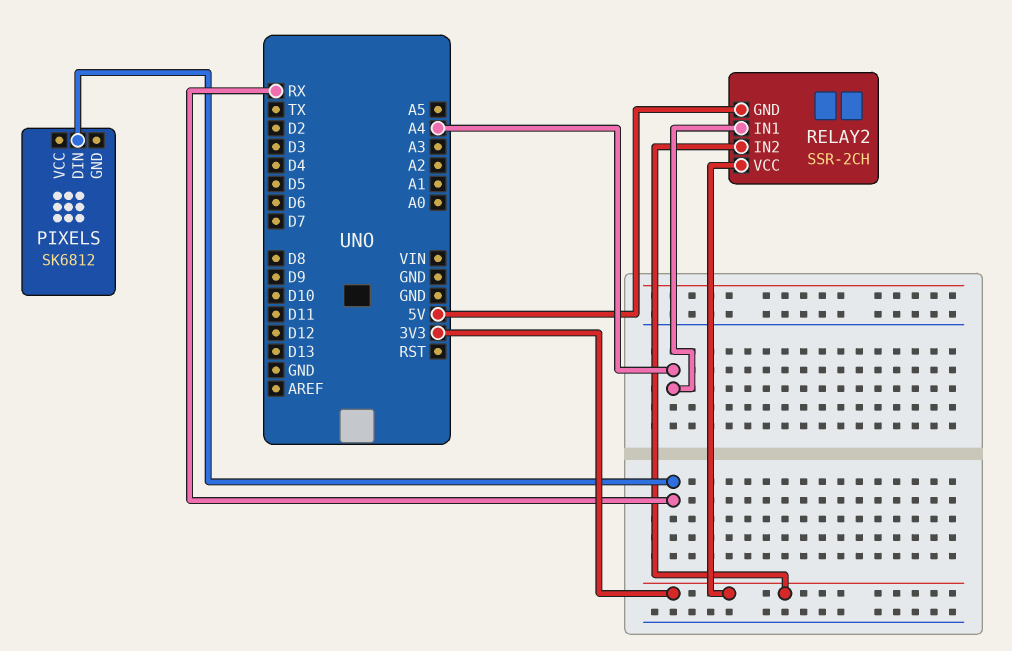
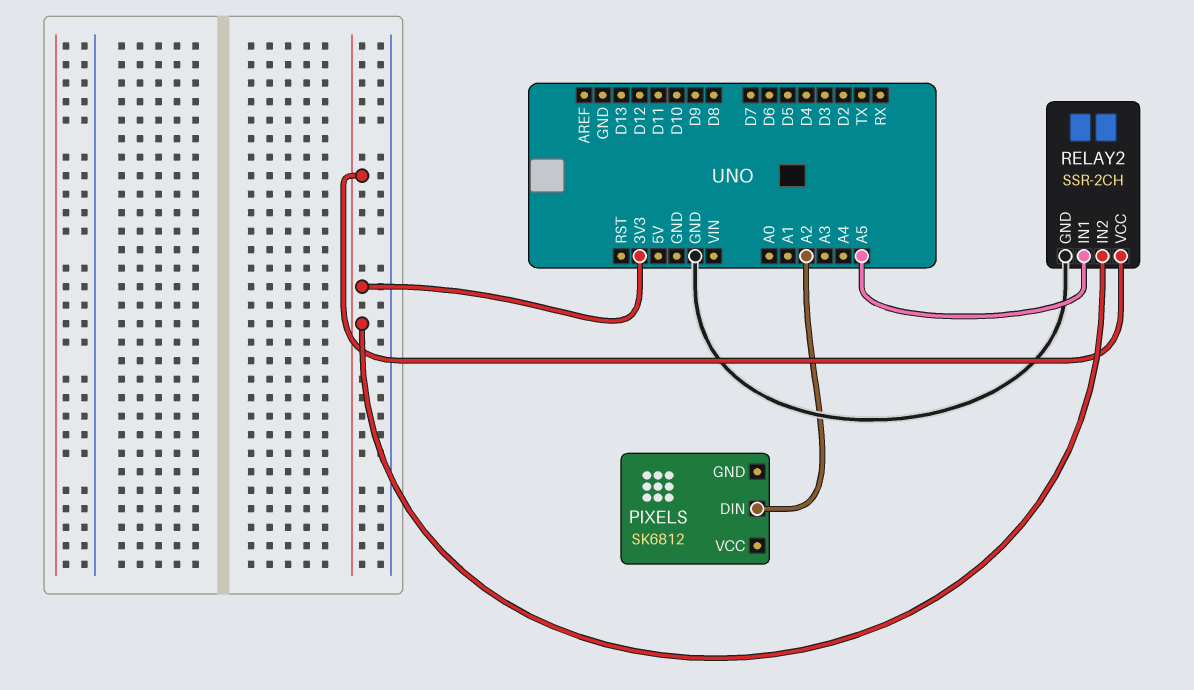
PIXELS pin DIN: RX -> A2
RELAY2 pin GND: 5V -> GND
RELAY2 pin IN1: A4 -> A5

